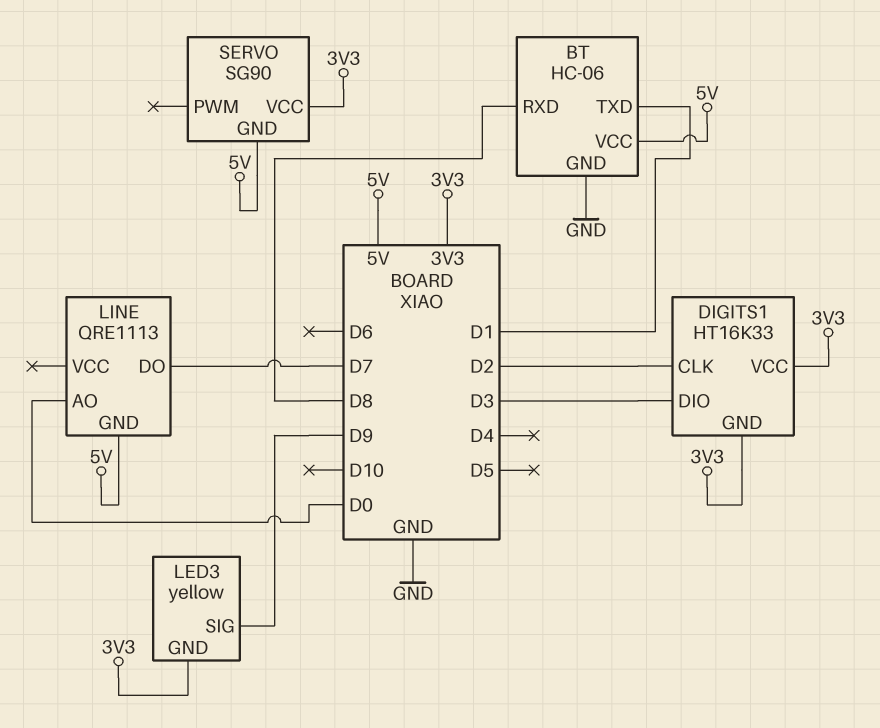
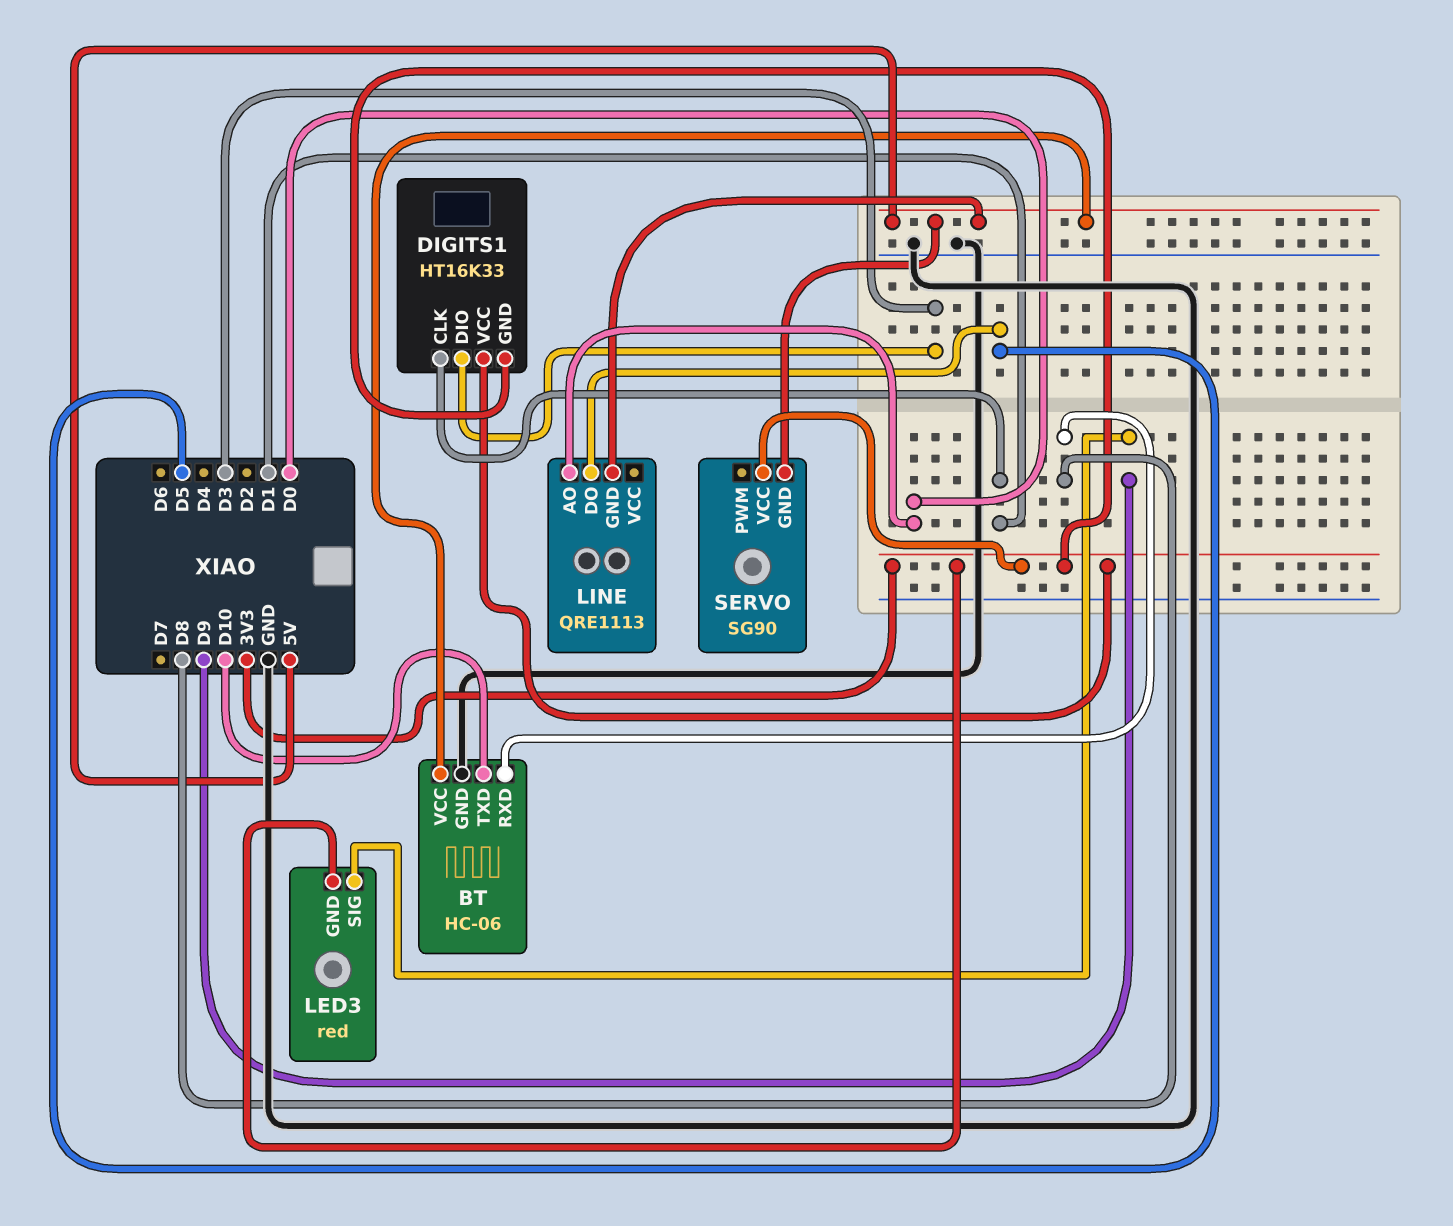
BT pin TXD: D1 -> D10
DIGITS1 pin CLK: D2 -> D1
LED3: yellow -> red
LINE pin DO: D7 -> D5

